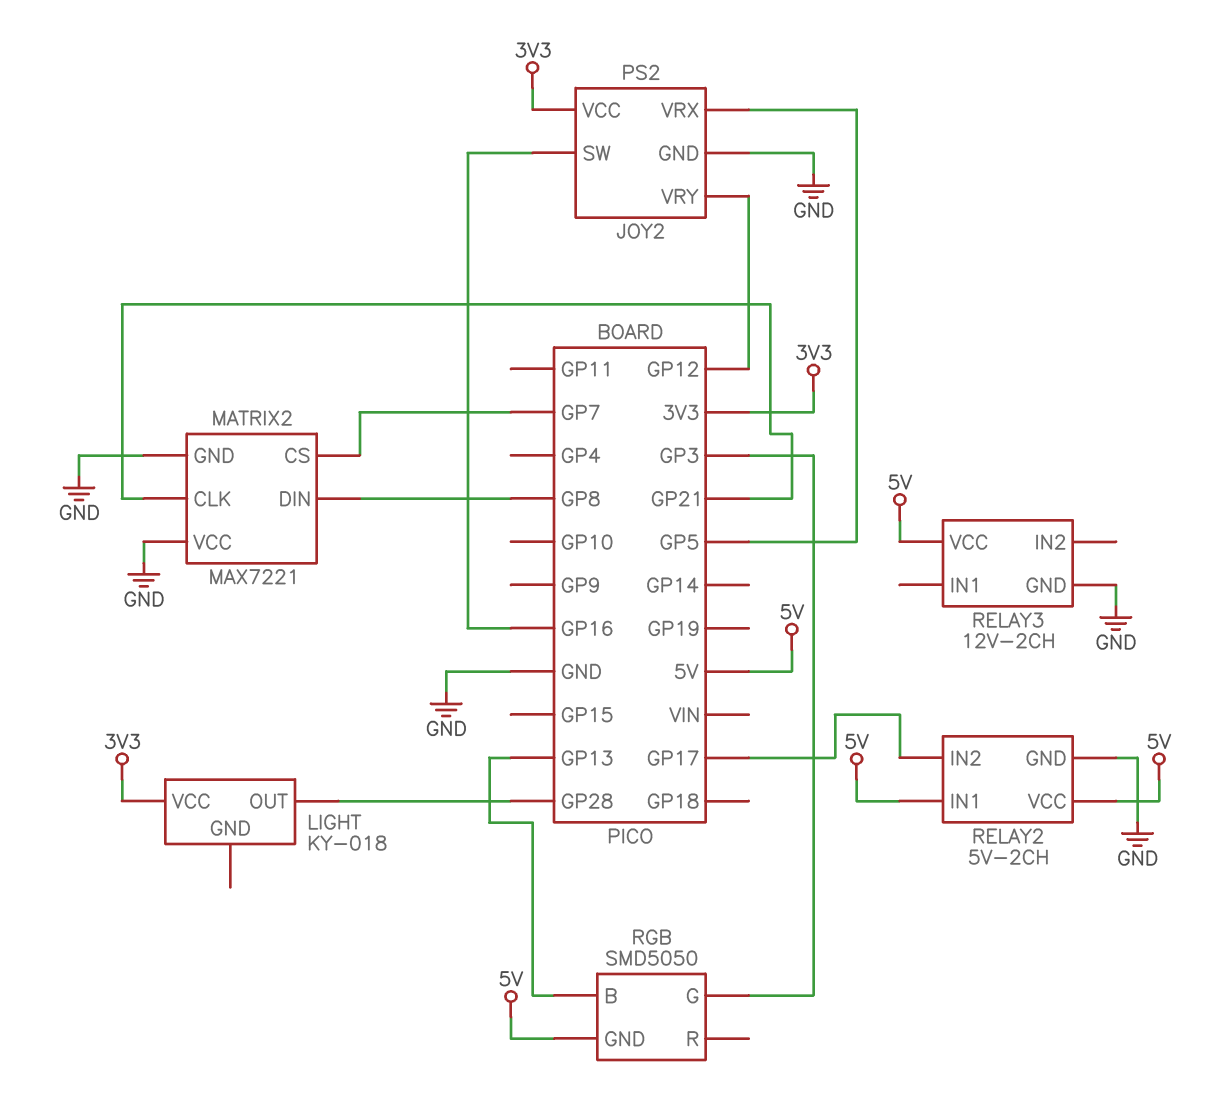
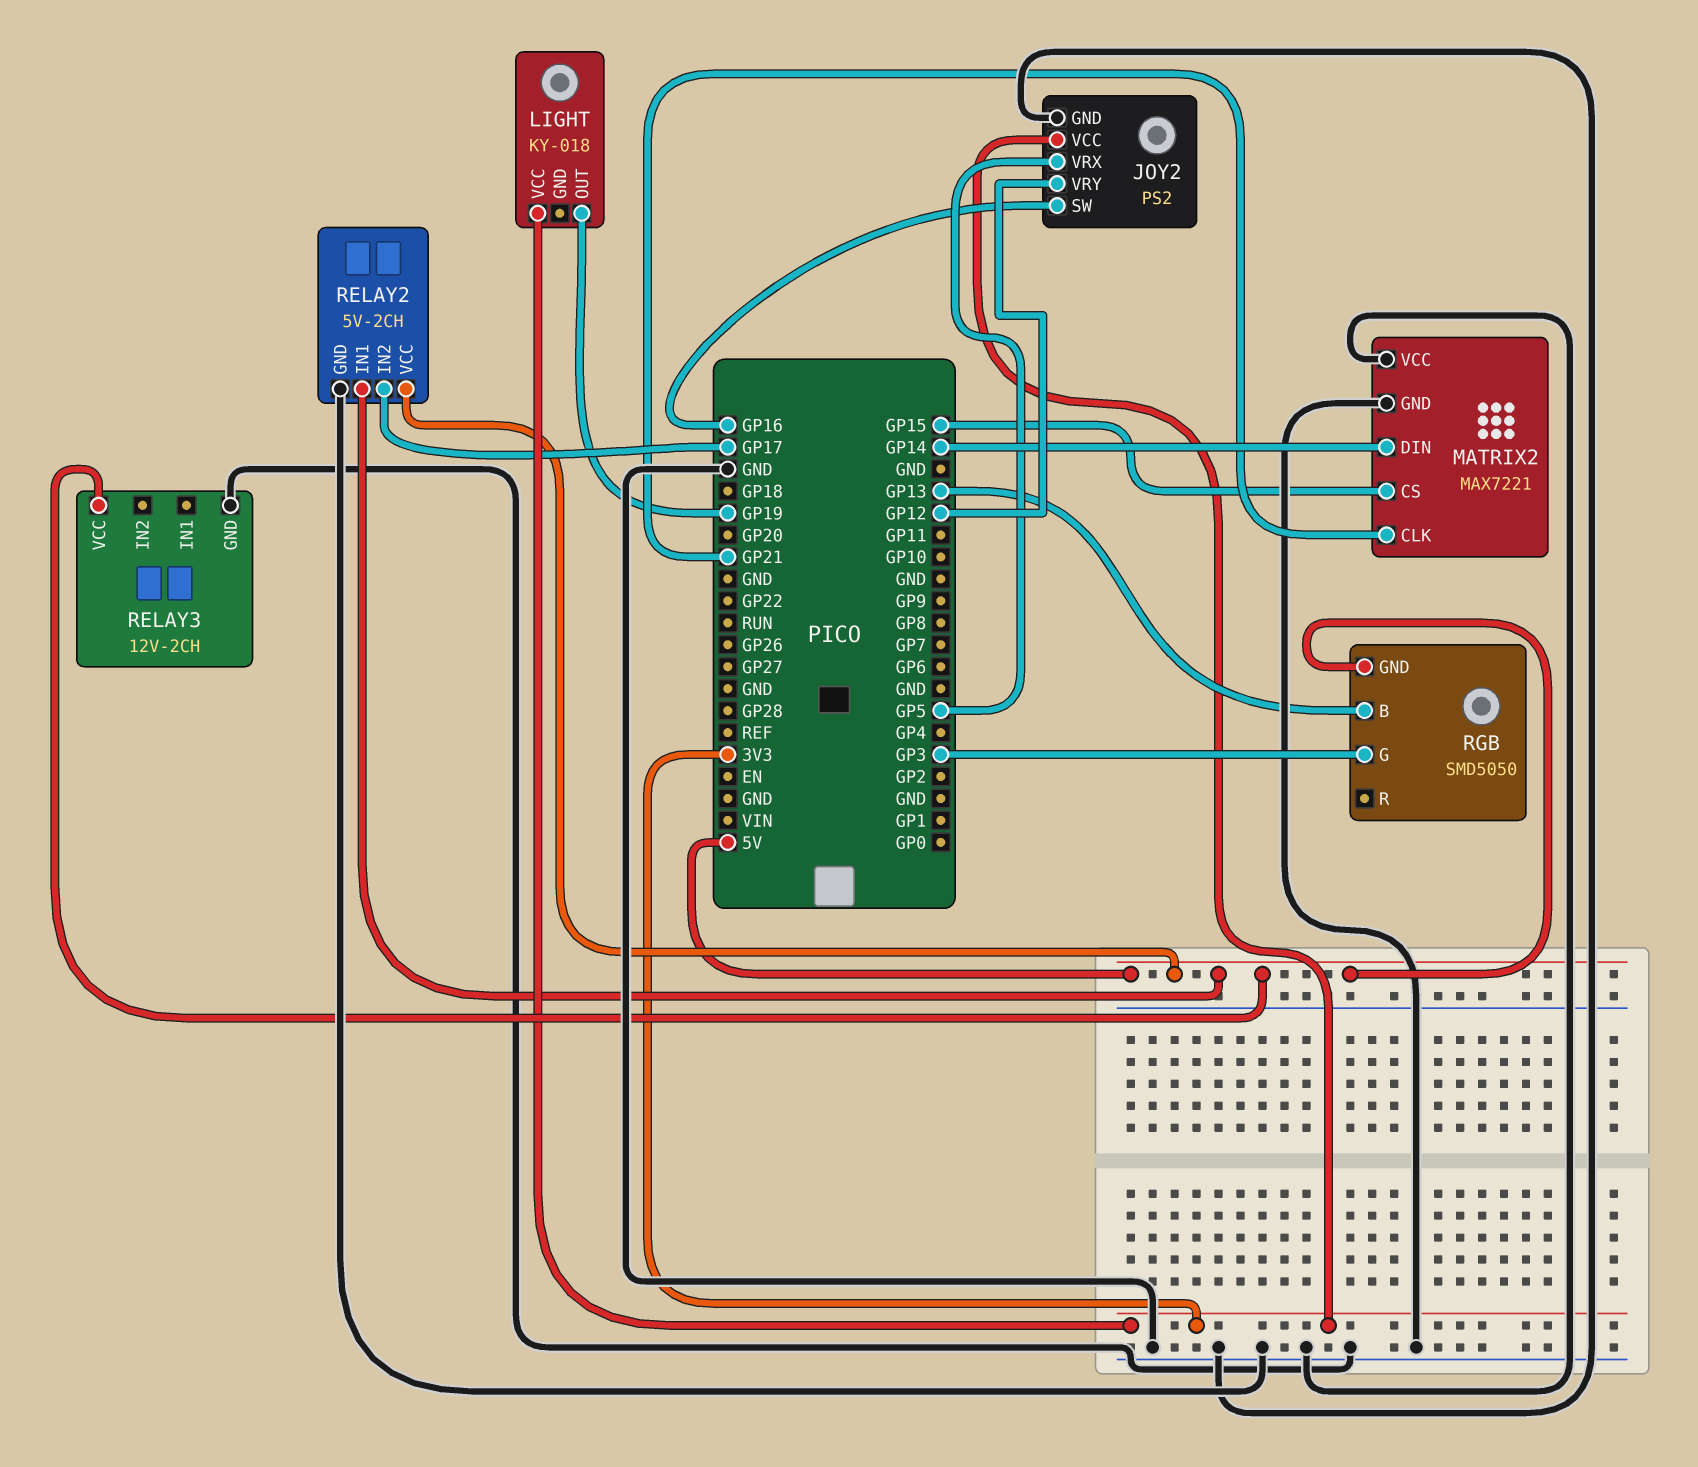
LIGHT pin OUT: GP28 -> GP19
MATRIX2 pin CS: GP7 -> GP15
MATRIX2 pin DIN: GP8 -> GP14

